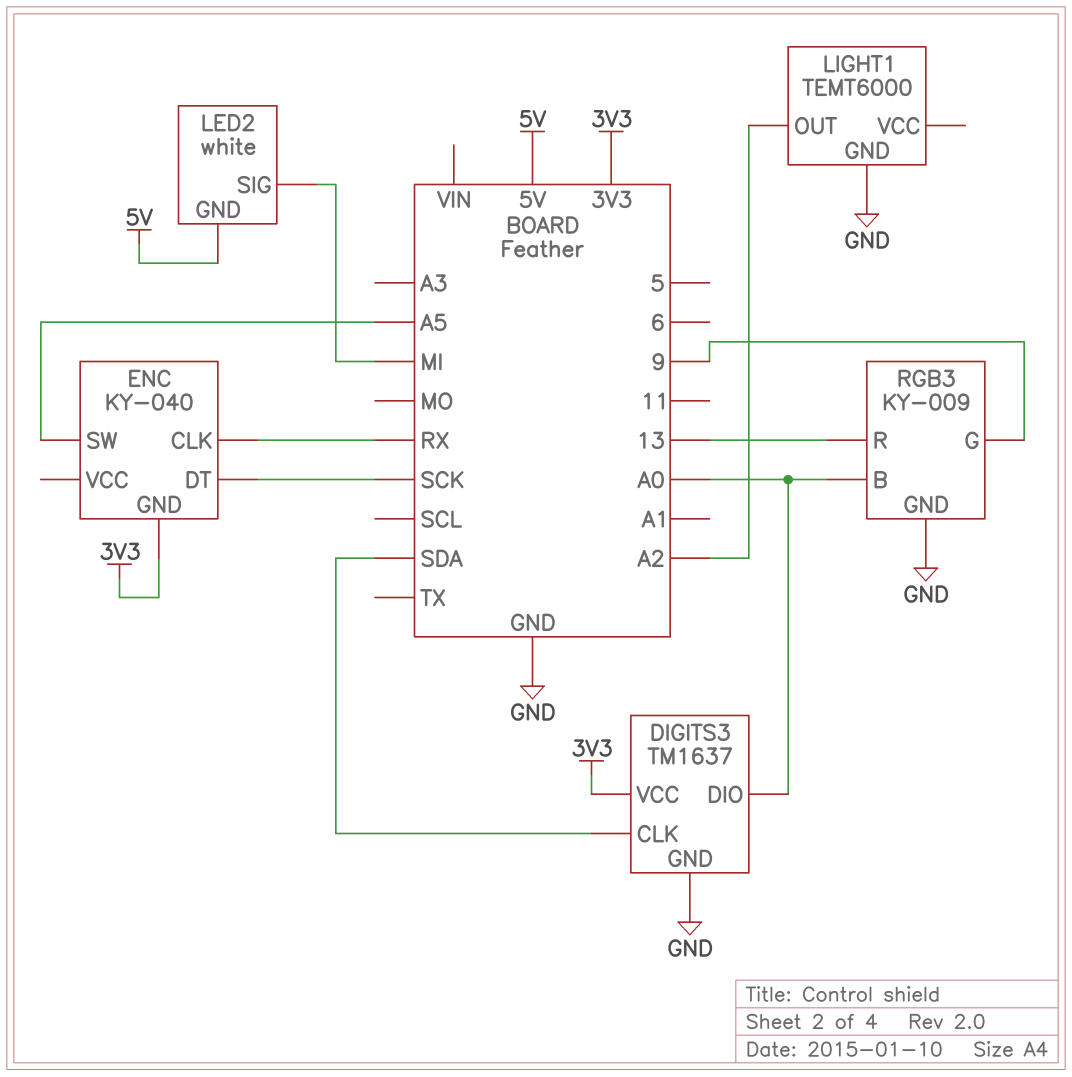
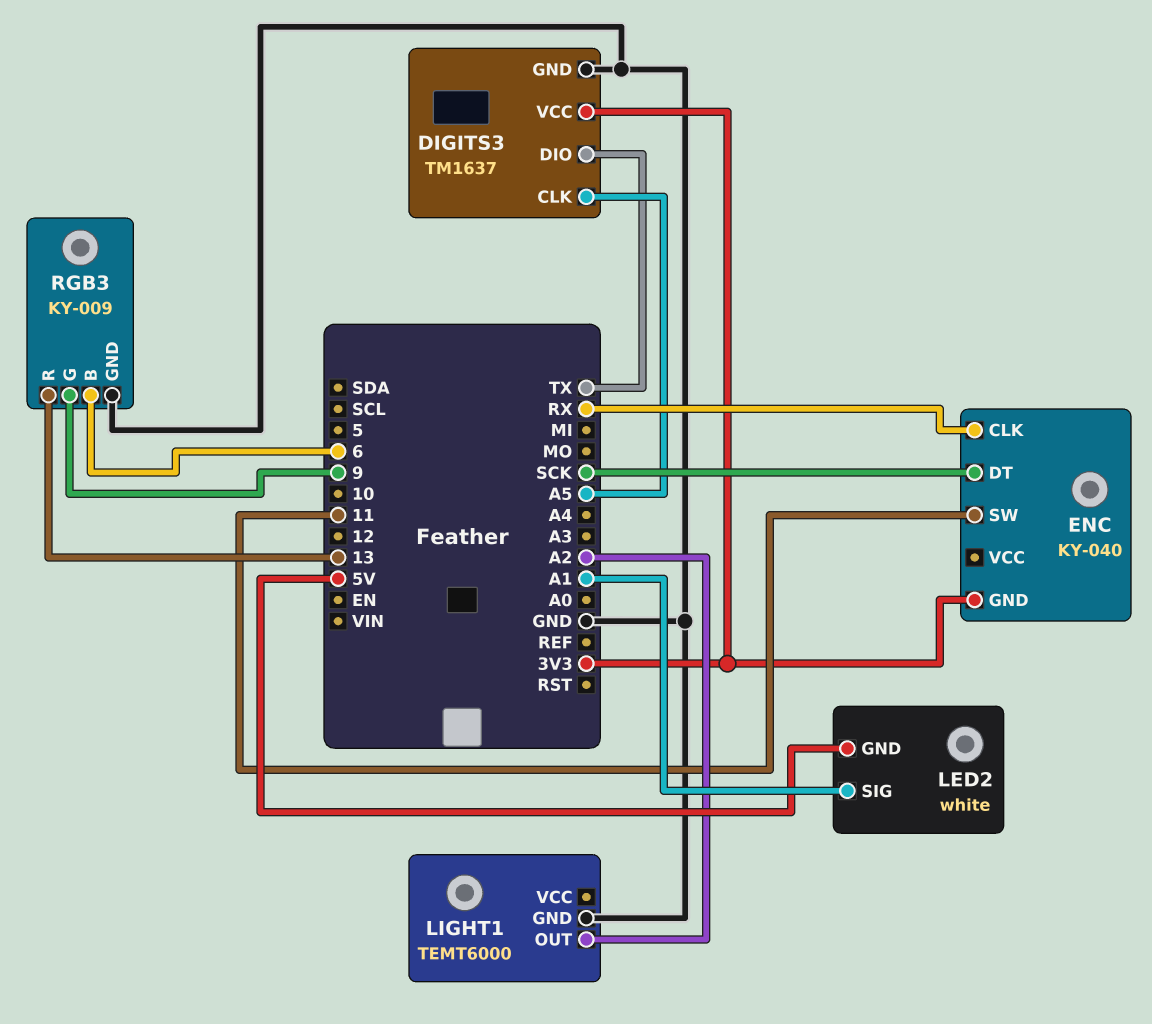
DIGITS3 pin CLK: SDA -> A5
DIGITS3 pin DIO: A0 -> TX
ENC pin SW: A5 -> 11
LED2 pin SIG: MI -> A1
RGB3 pin B: A0 -> 6

